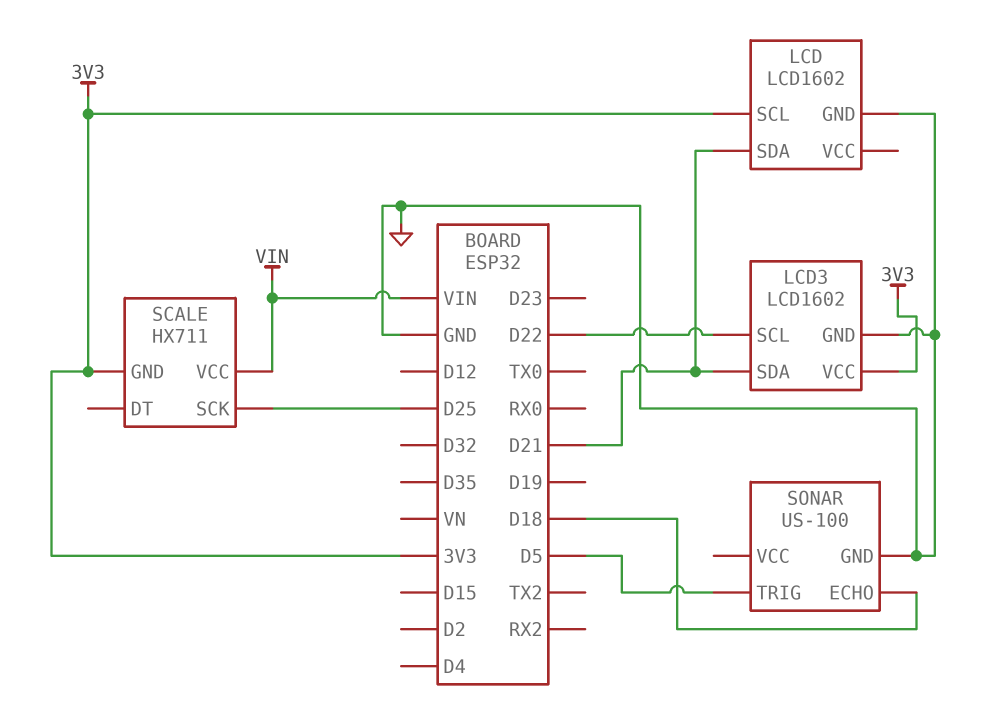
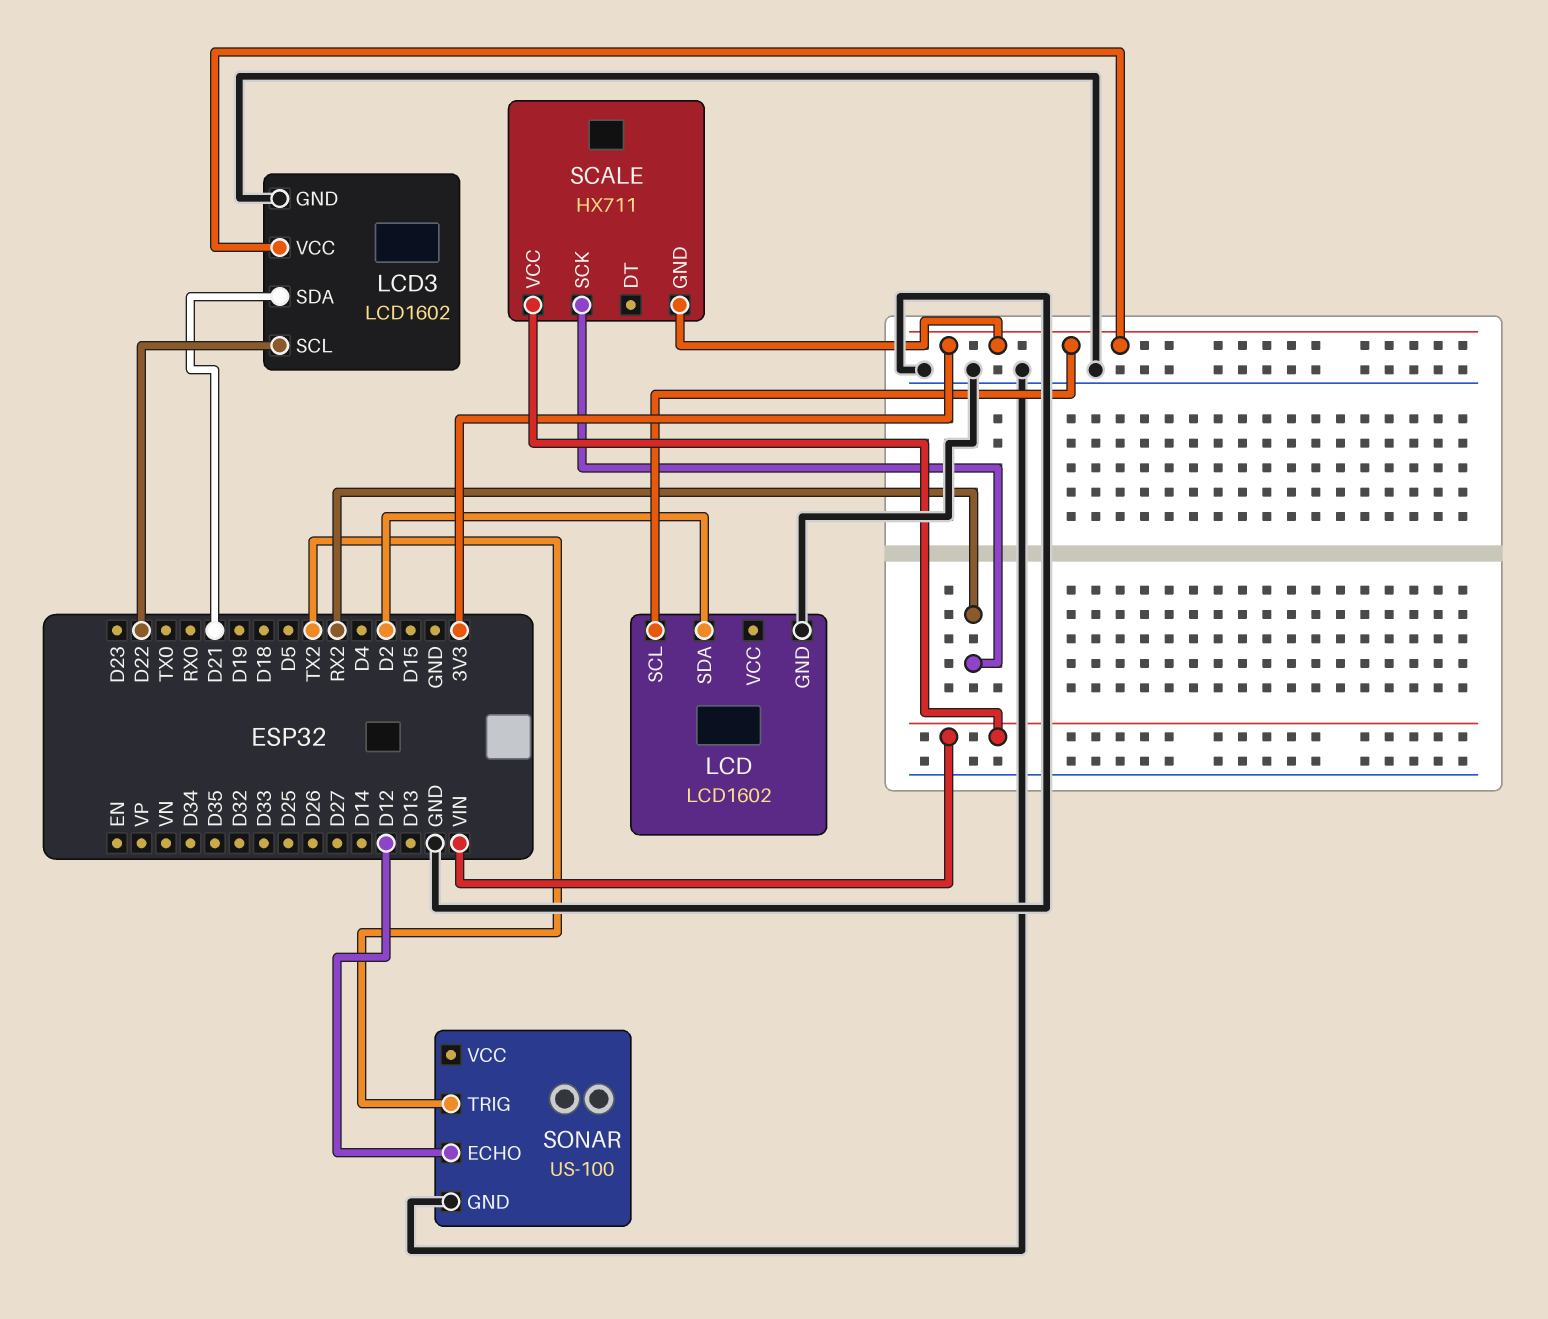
LCD pin SDA: D21 -> D2
SCALE pin SCK: D25 -> RX2
SONAR pin ECHO: D18 -> D12
SONAR pin TRIG: D5 -> TX2

